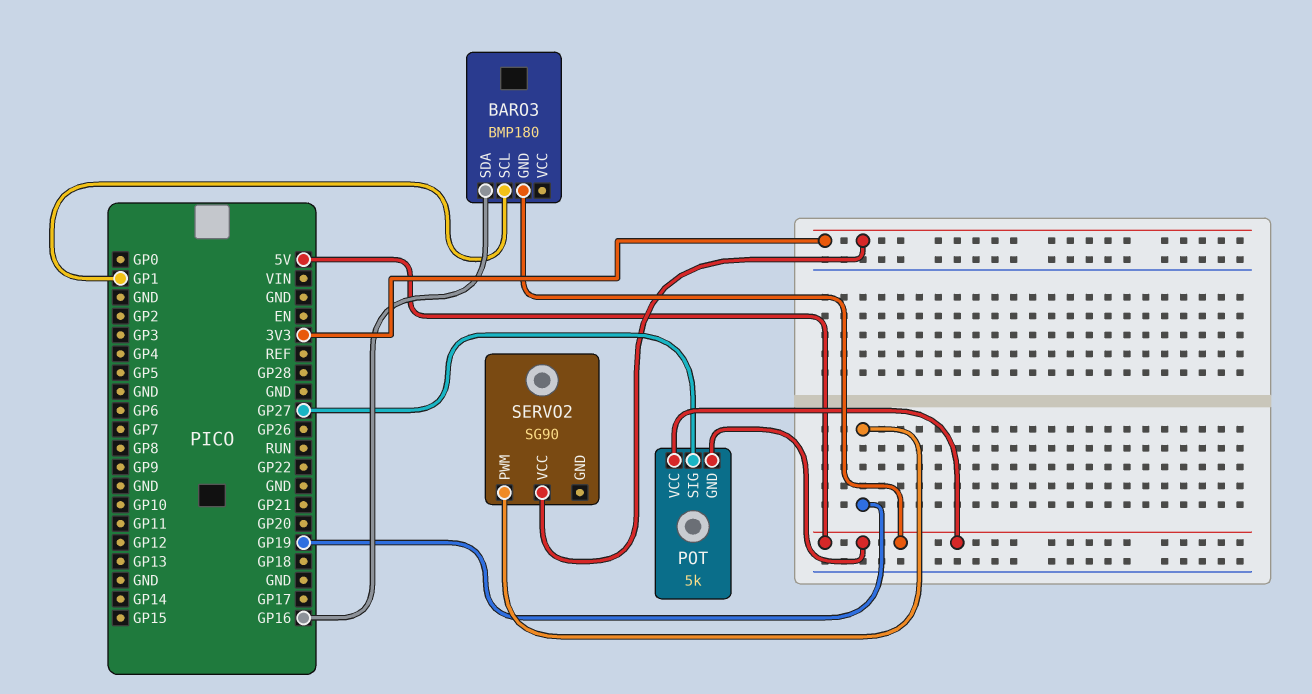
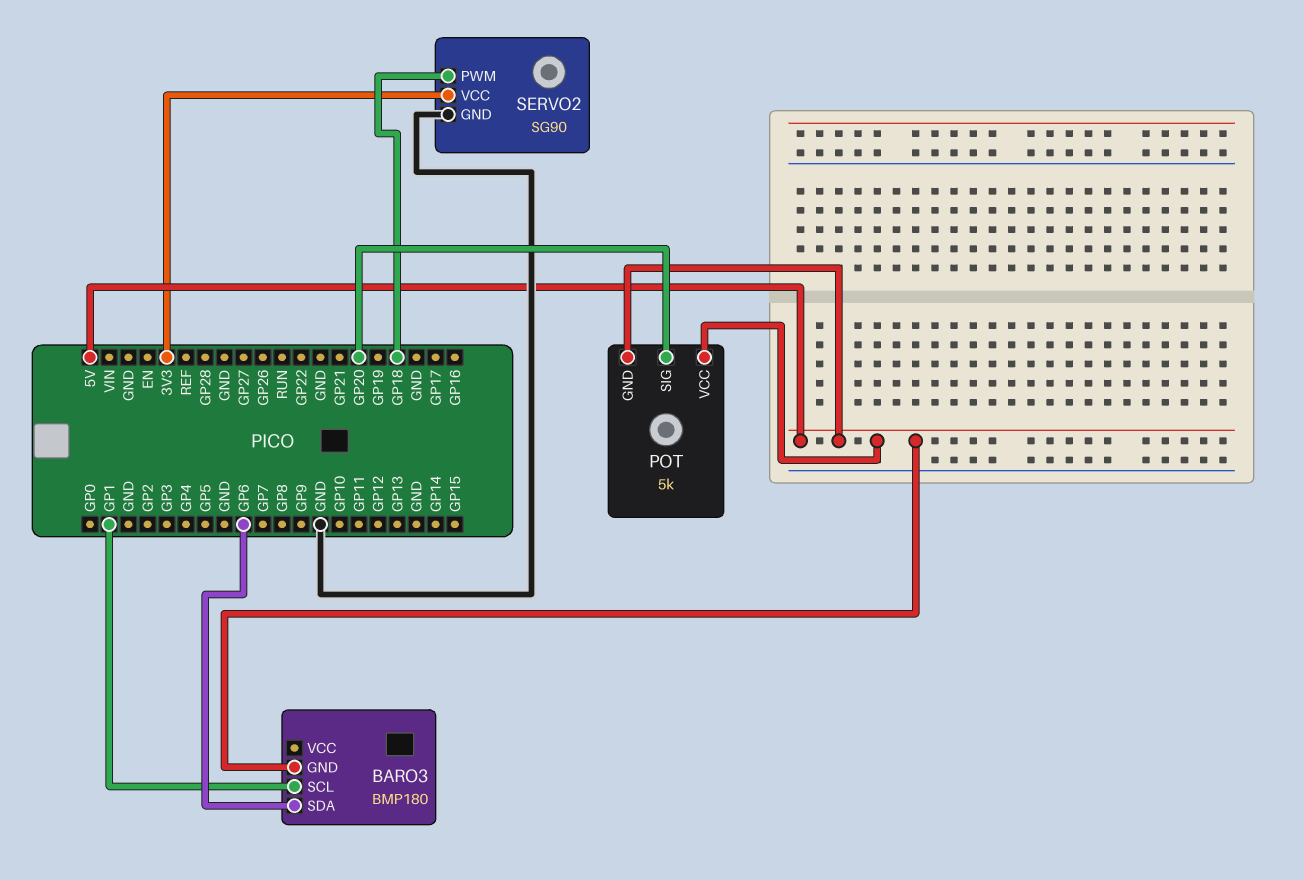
BARO3 pin SDA: GP16 -> GP6
POT pin SIG: GP27 -> GP20
SERVO2 pin GND: none -> GND
SERVO2 pin PWM: GP19 -> GP18

